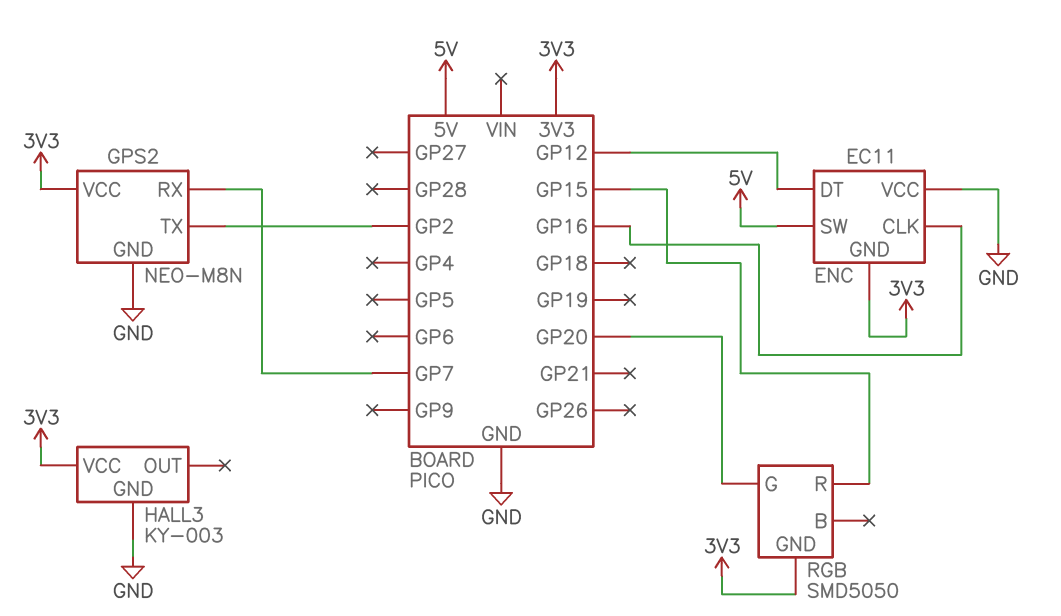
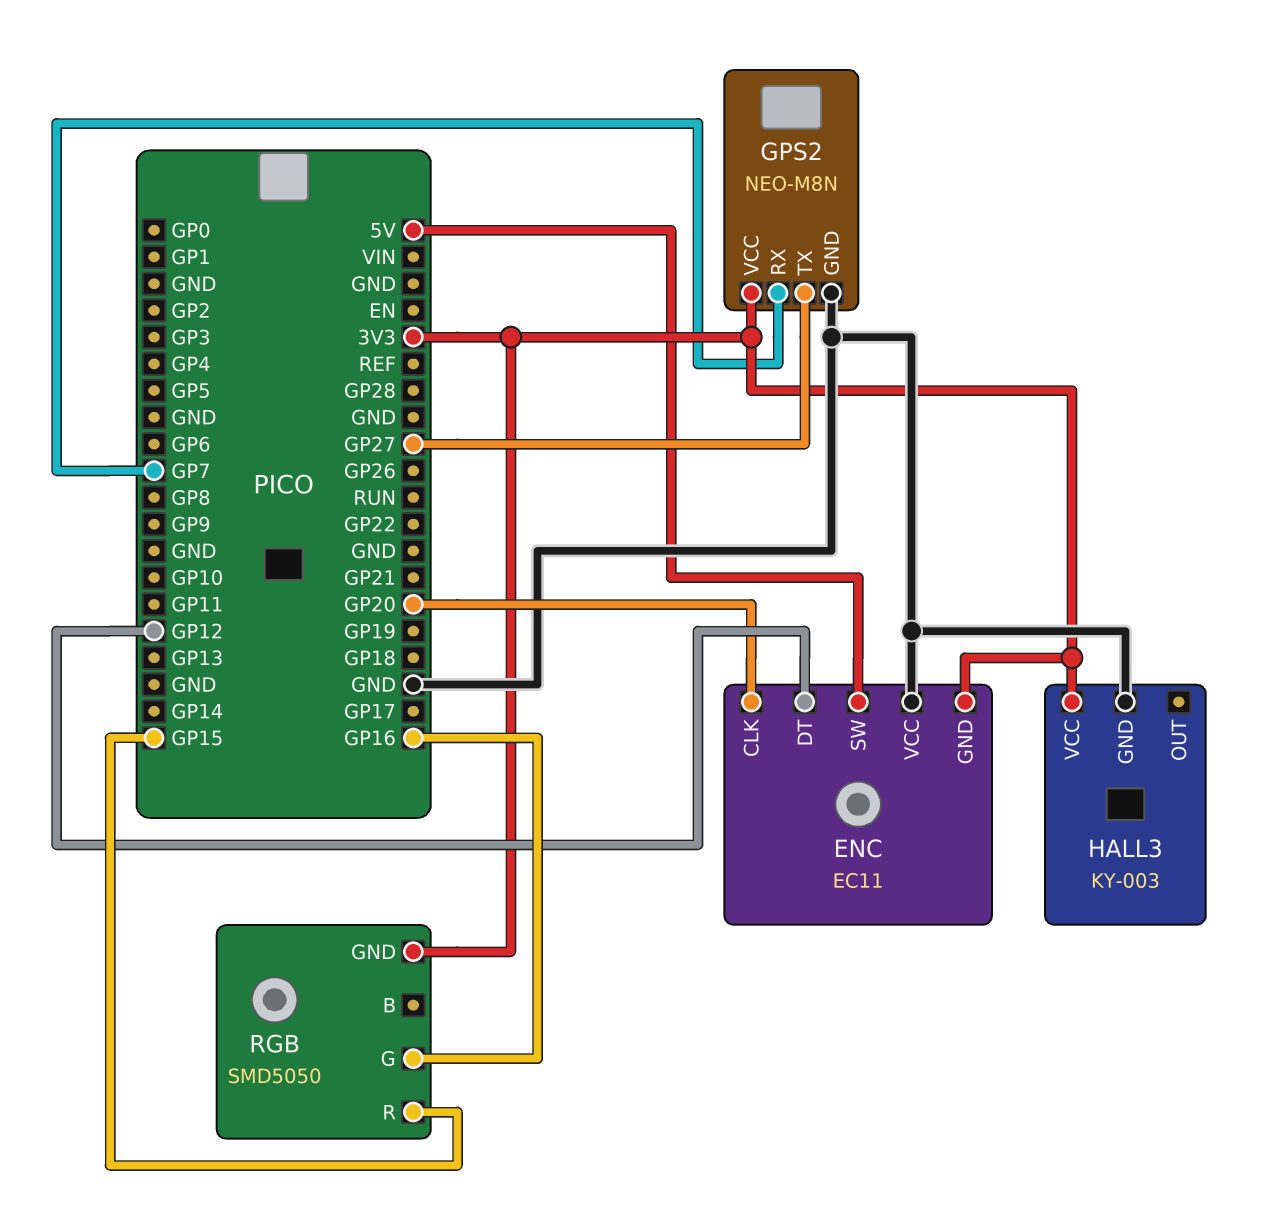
ENC pin CLK: GP16 -> GP20
GPS2 pin TX: GP2 -> GP27
RGB pin G: GP20 -> GP16

